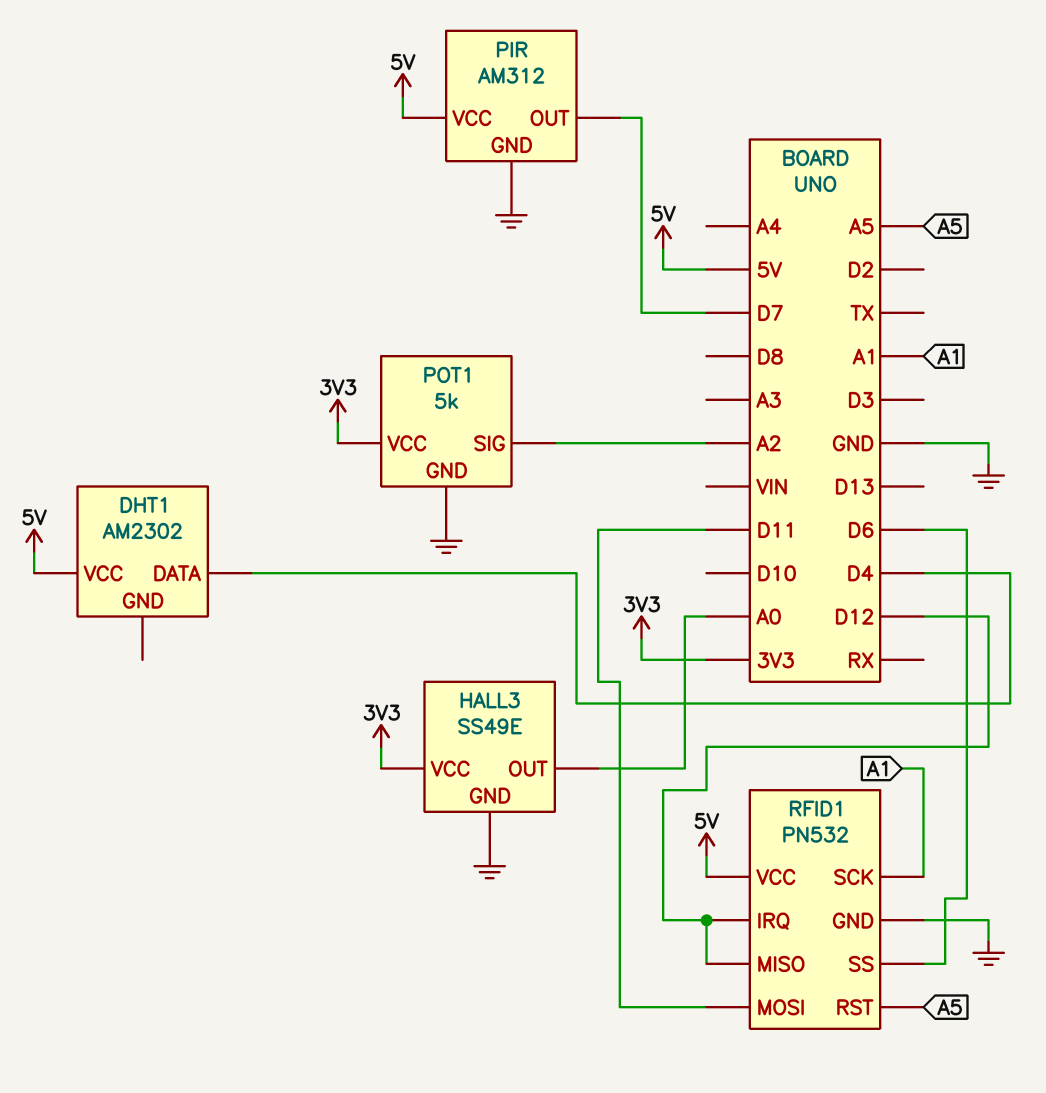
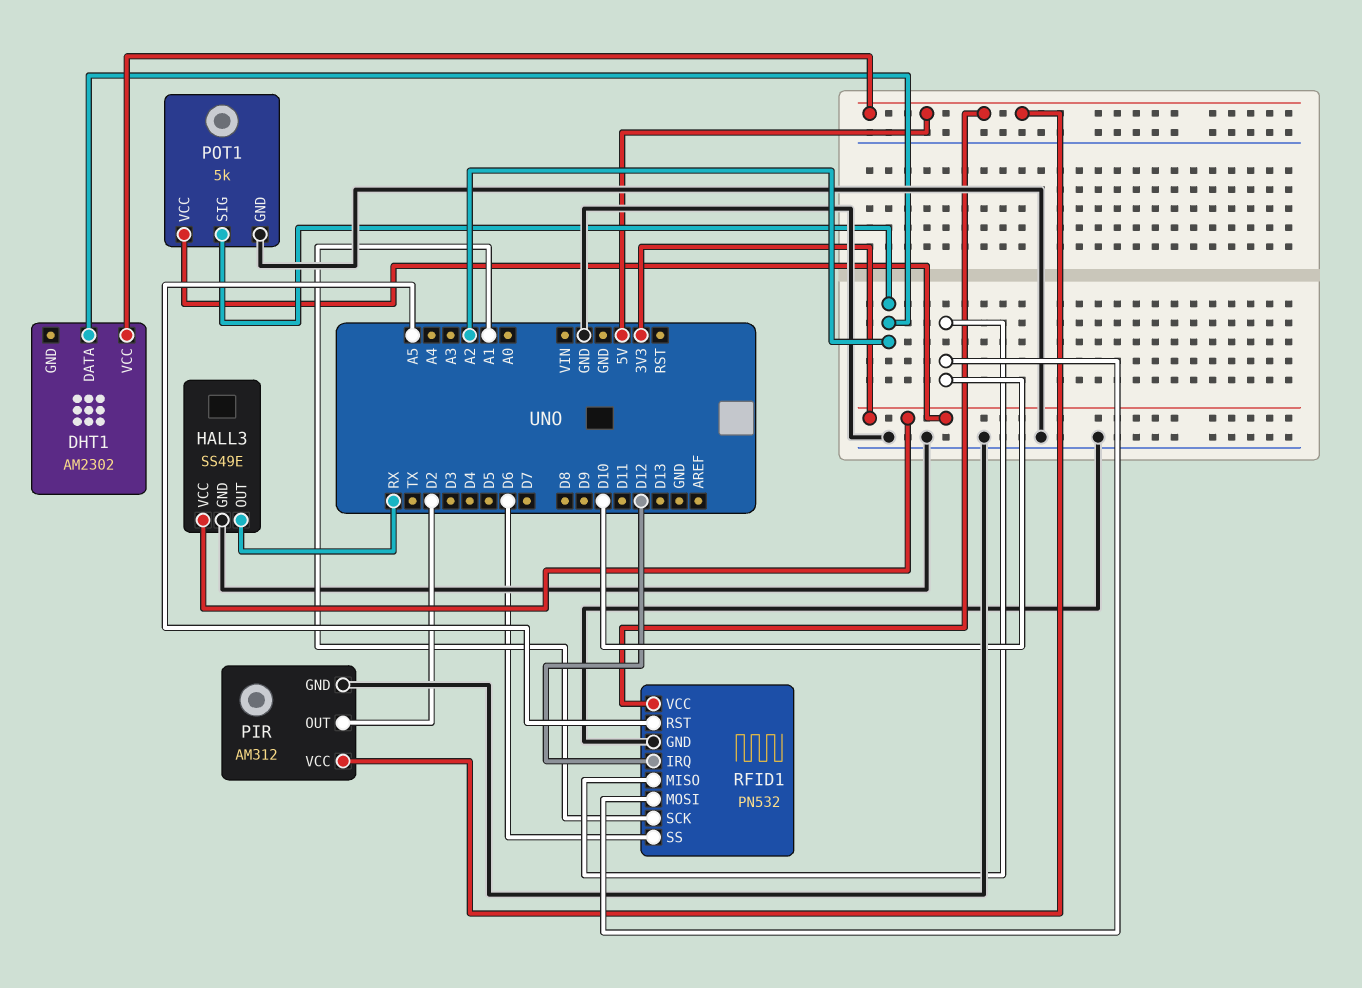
DHT1 pin DATA: D4 -> A2
HALL3 pin OUT: A0 -> RX
PIR pin OUT: D7 -> D2
RFID1 pin MISO: D12 -> D10
RFID1 pin MOSI: D11 -> D10

